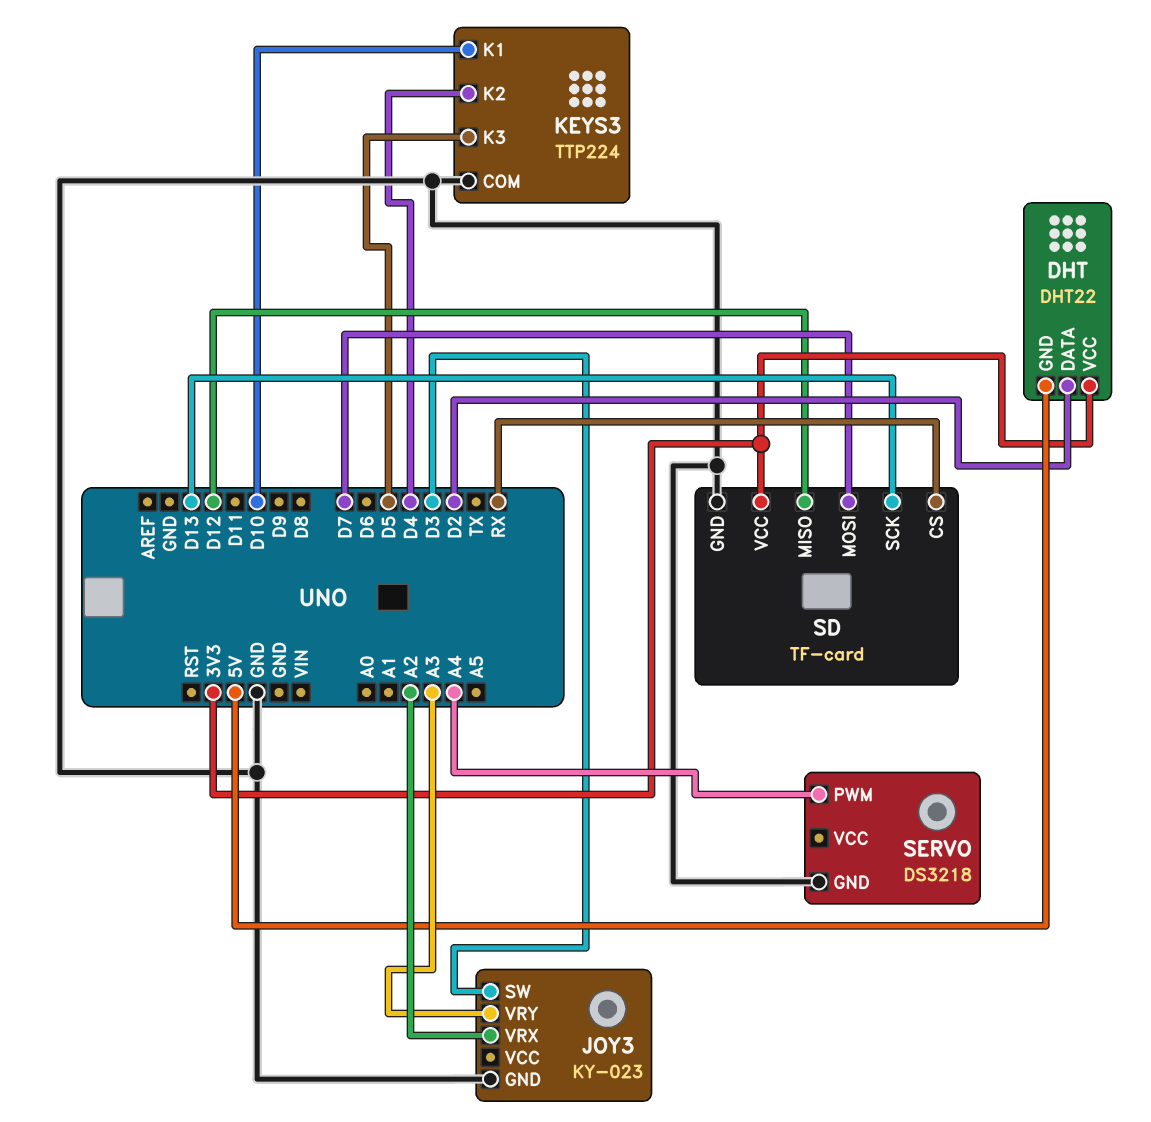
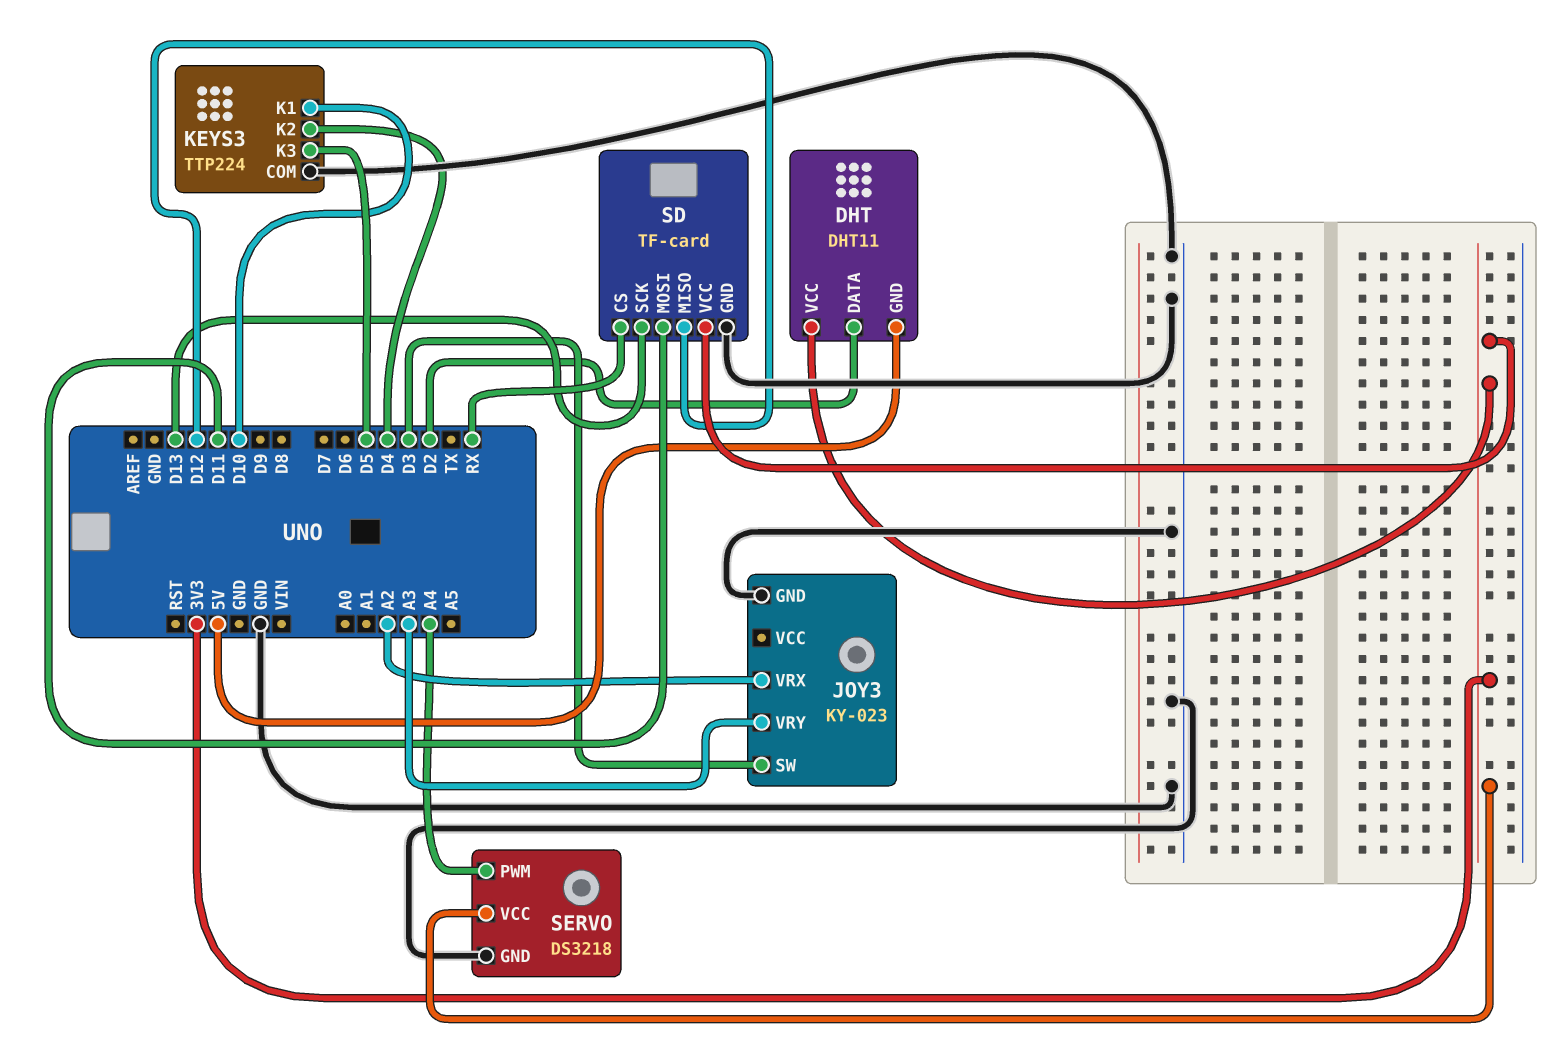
DHT: DHT22 -> DHT11
SD pin MOSI: D7 -> D11
SERVO pin VCC: none -> 3V3

